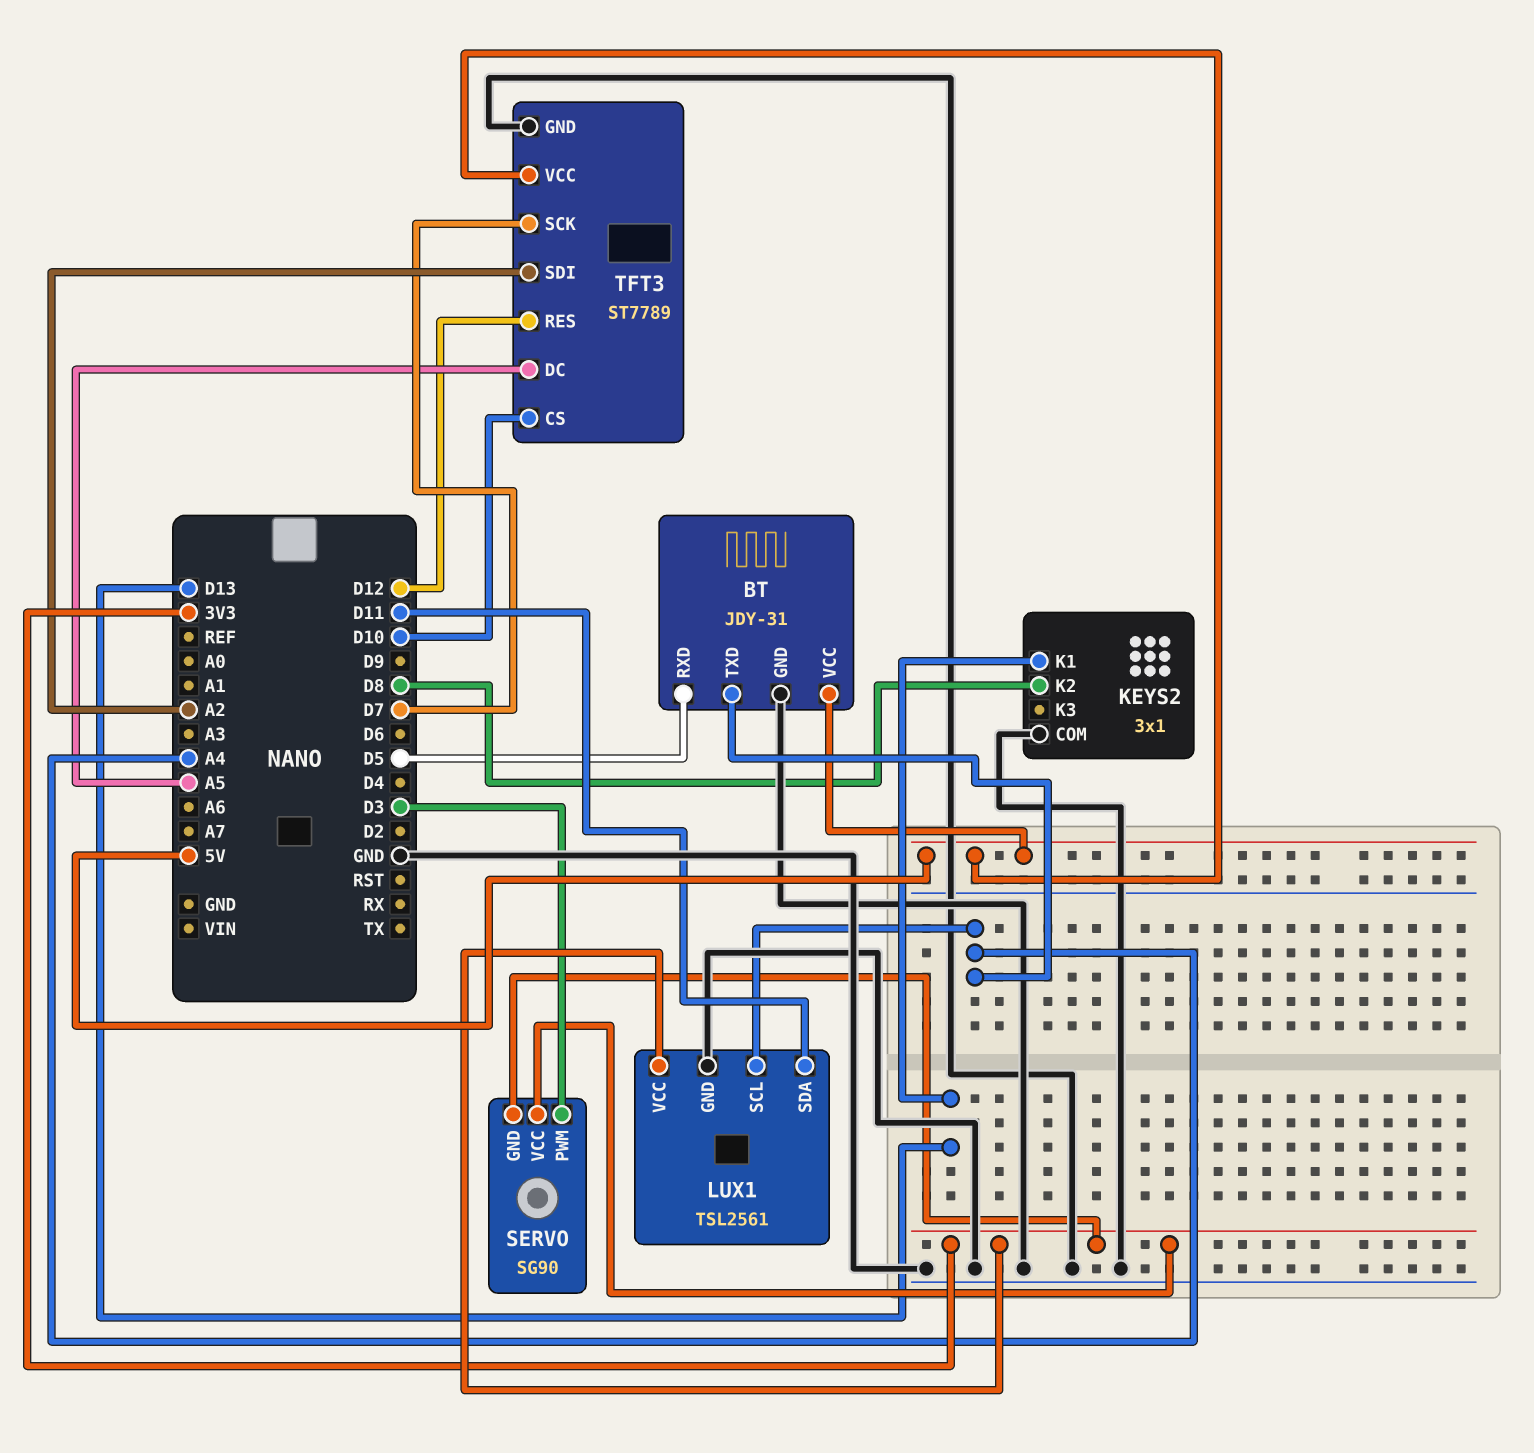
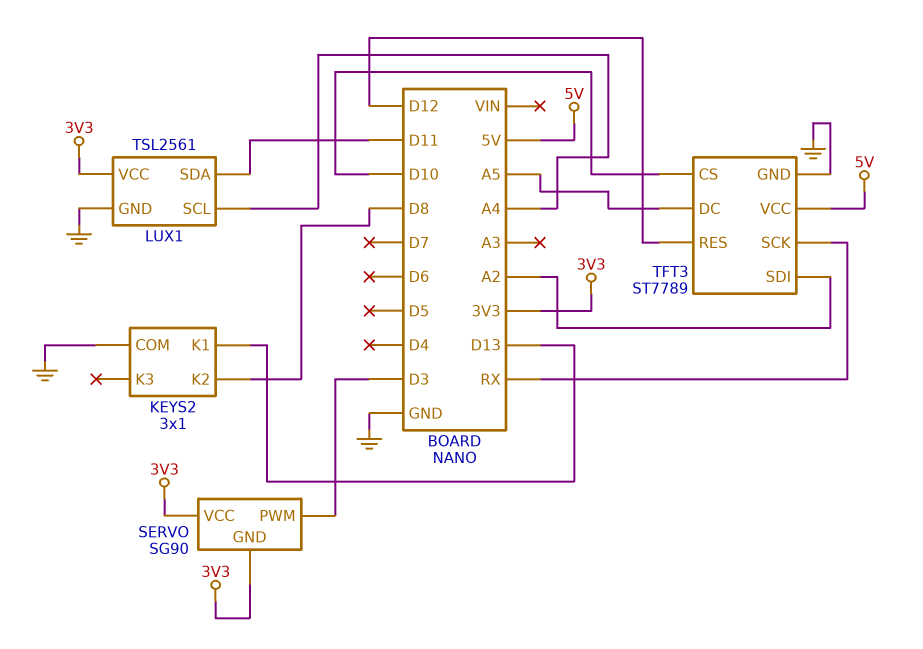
BT: JDY-31 -> none
BT pin GND: GND -> none
BT pin RXD: D5 -> none
BT pin TXD: A4 -> none
BT pin VCC: 5V -> none
TFT3 pin SCK: D7 -> RX

